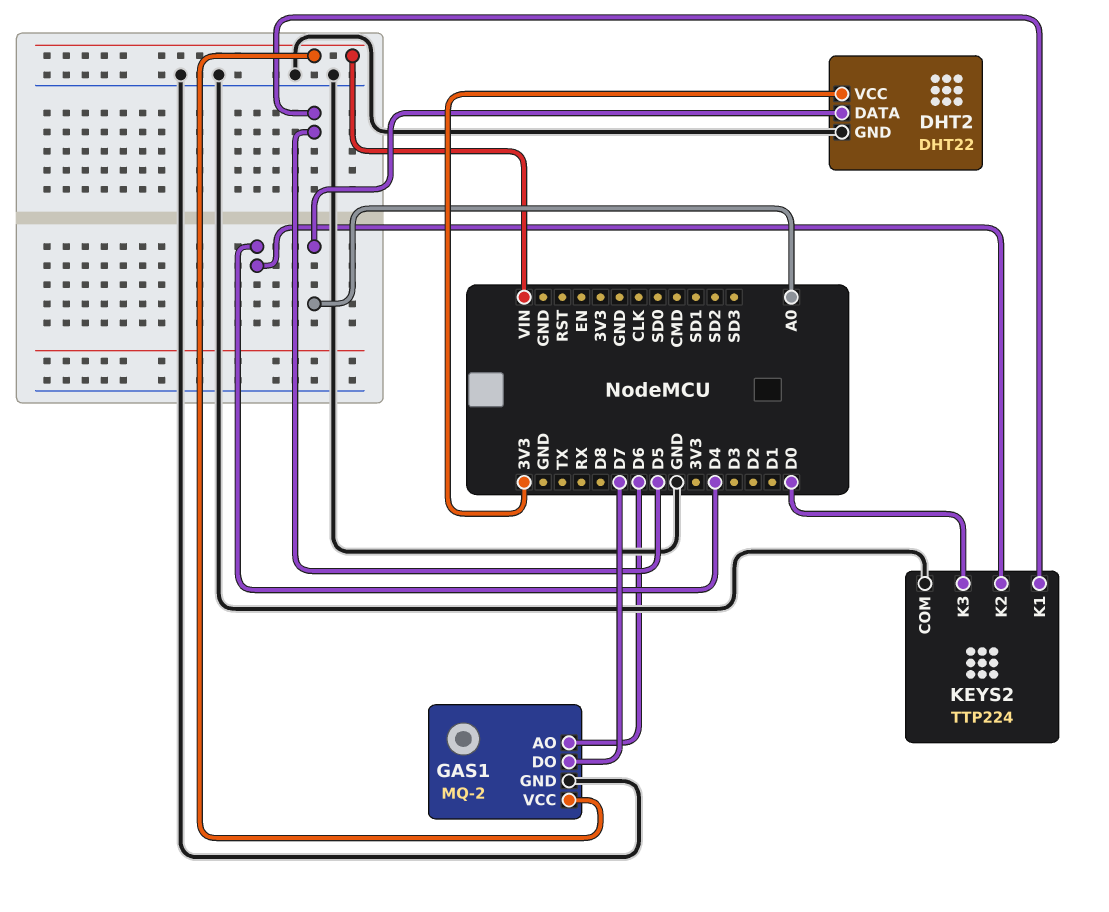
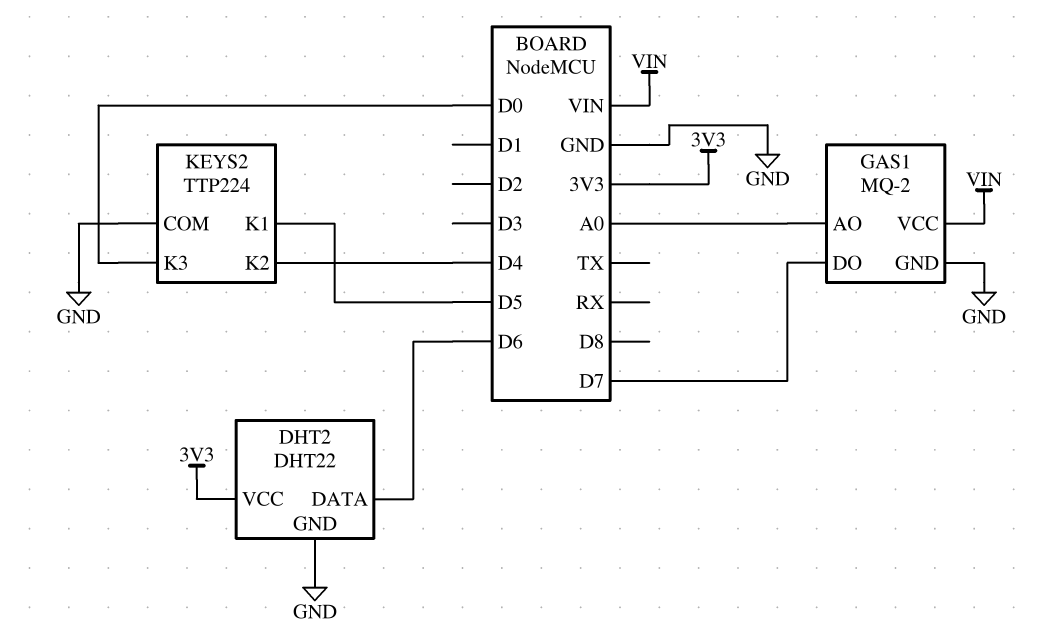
DHT2 pin DATA: A0 -> D6
GAS1 pin AO: D6 -> A0

